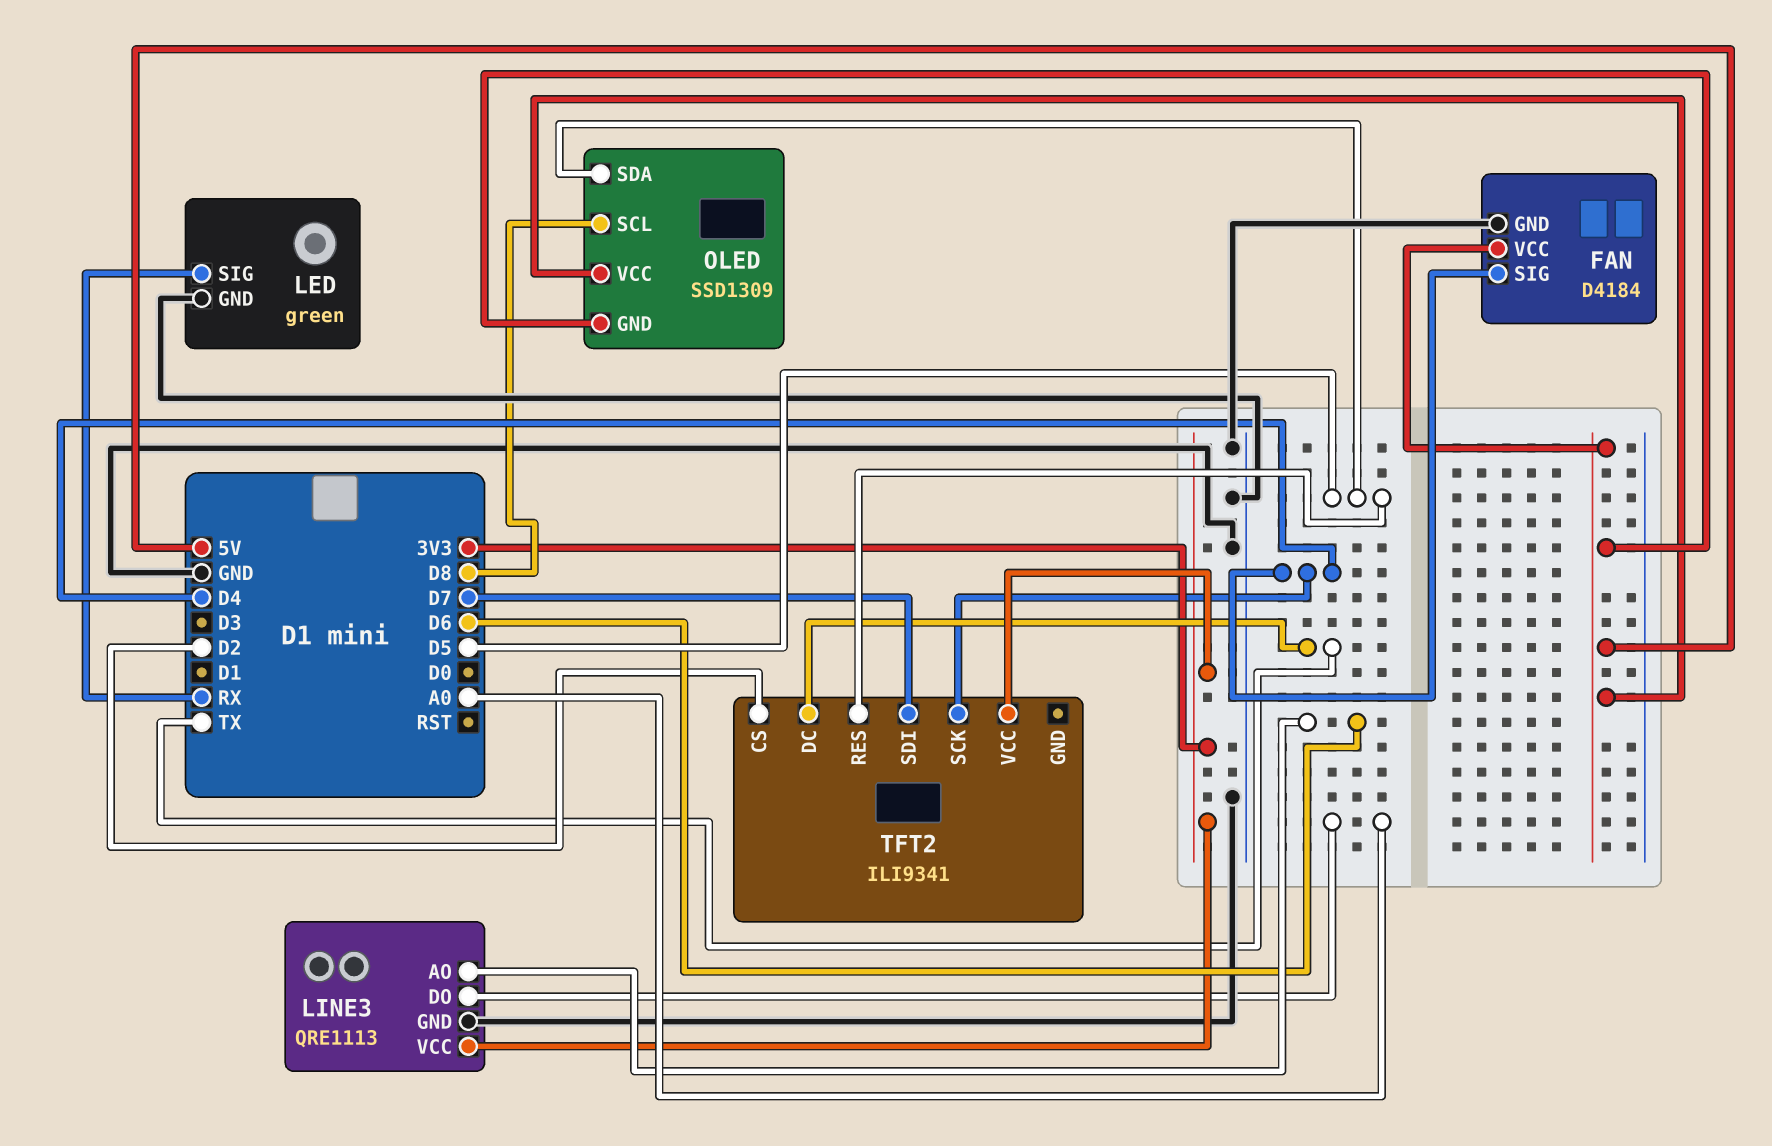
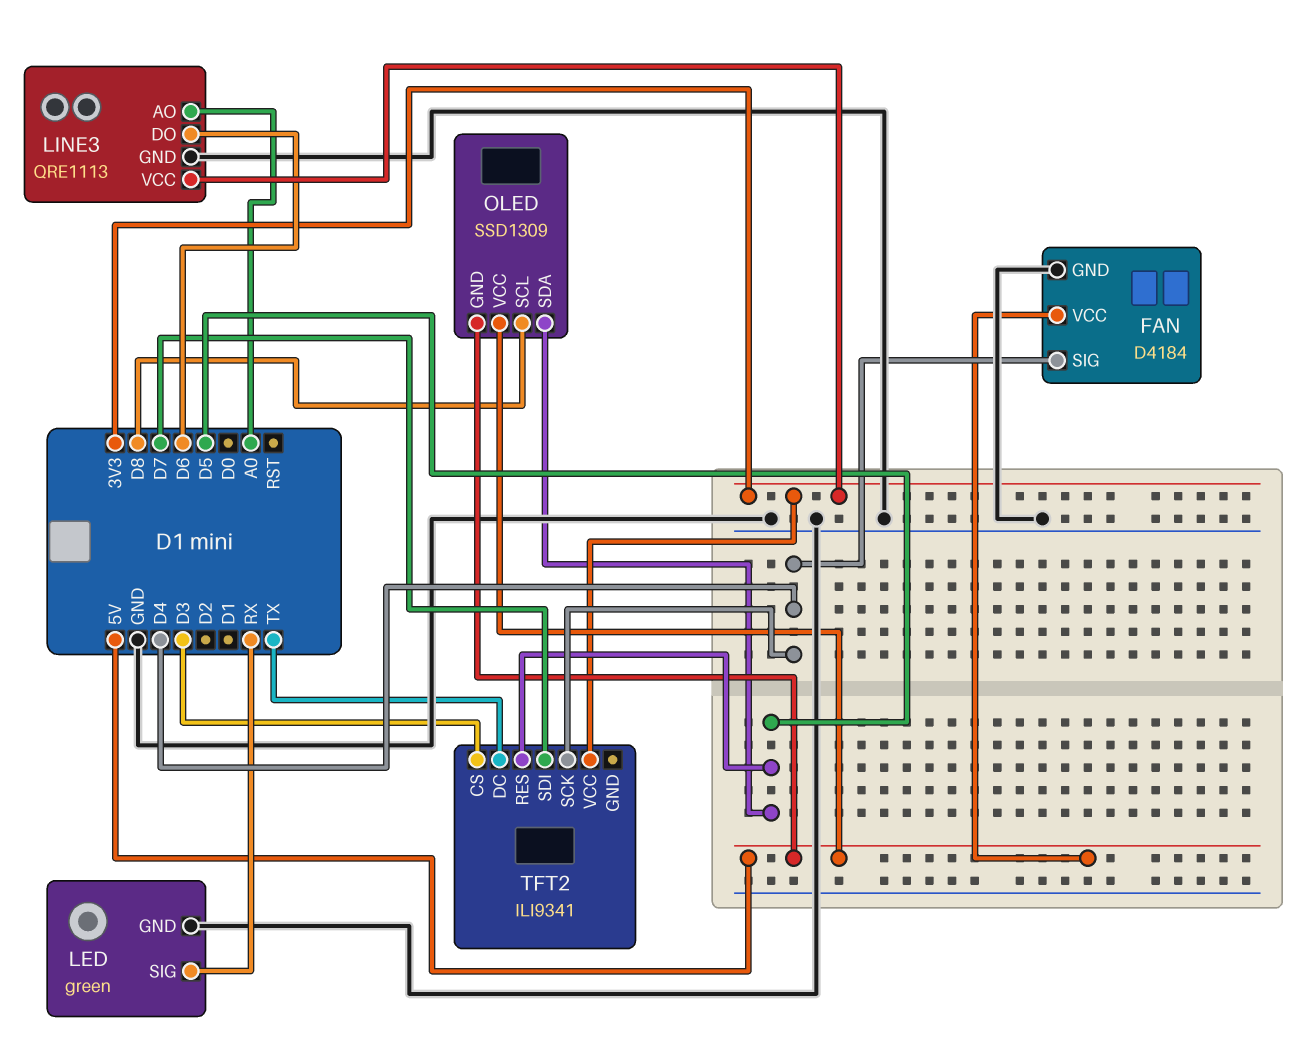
LINE3 pin AO: D6 -> A0
LINE3 pin DO: A0 -> D6
TFT2 pin CS: D2 -> D3

